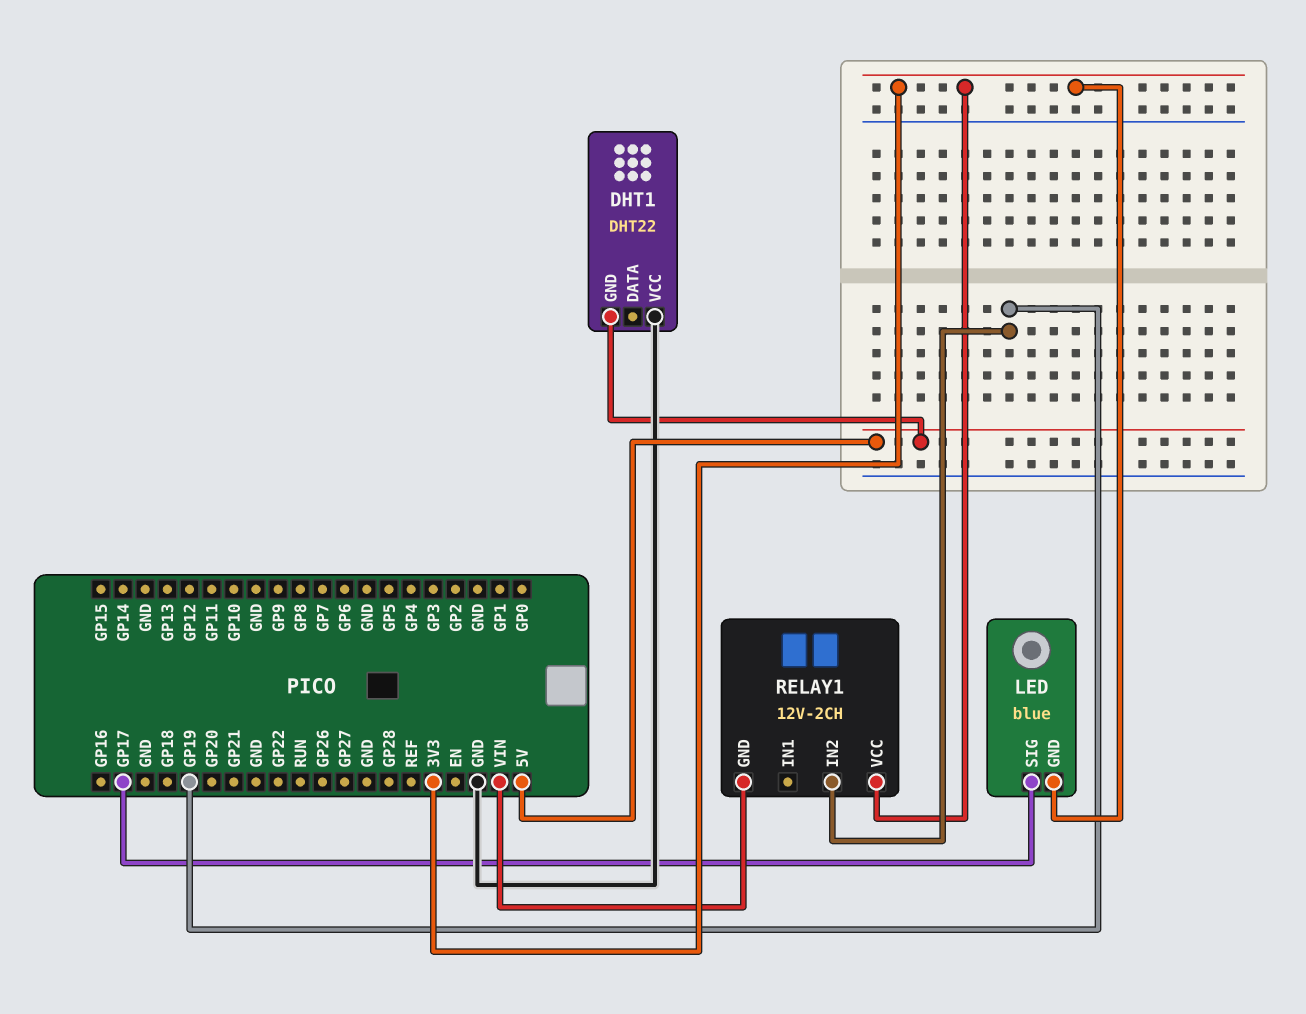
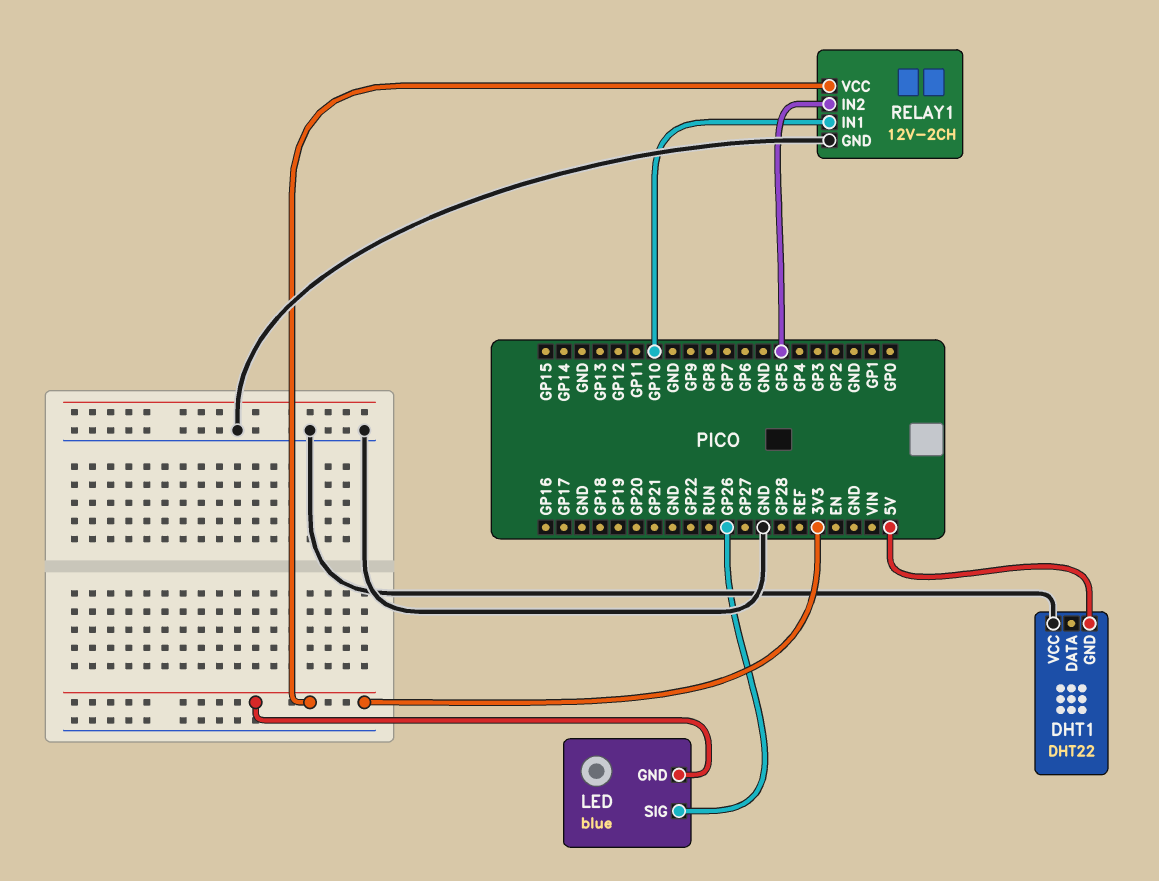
LED pin SIG: GP17 -> GP26
RELAY1 pin GND: VIN -> GND
RELAY1 pin IN1: none -> GP10
RELAY1 pin IN2: GP19 -> GP5

